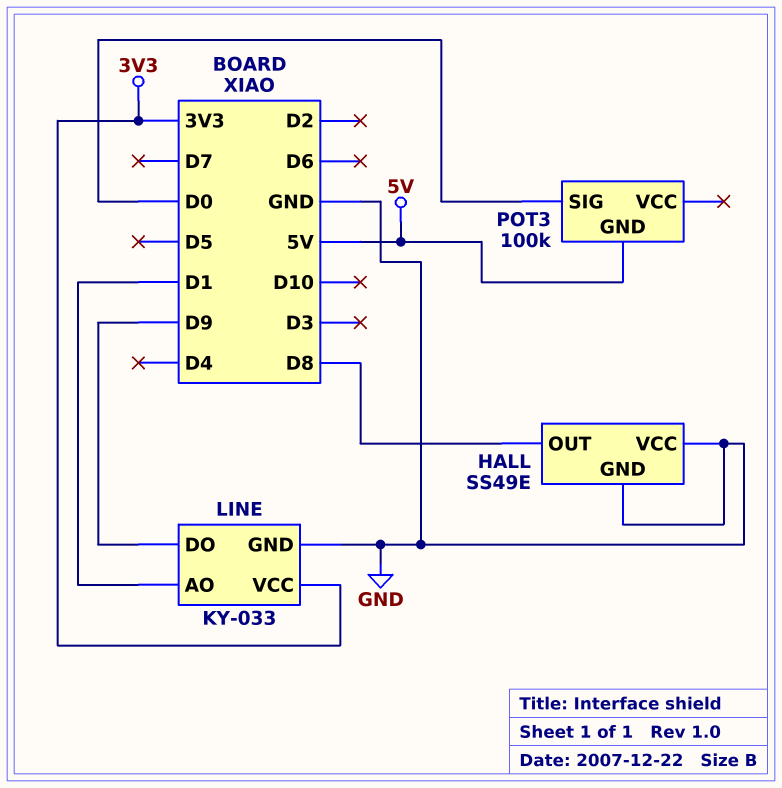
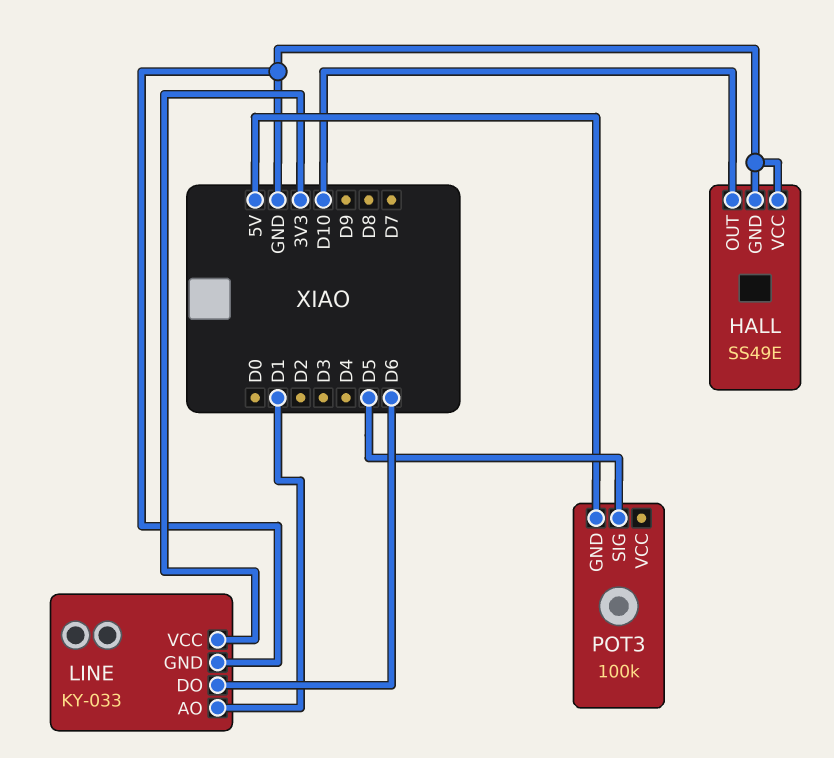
HALL pin OUT: D8 -> D10
LINE pin DO: D9 -> D6
POT3 pin SIG: D0 -> D5

